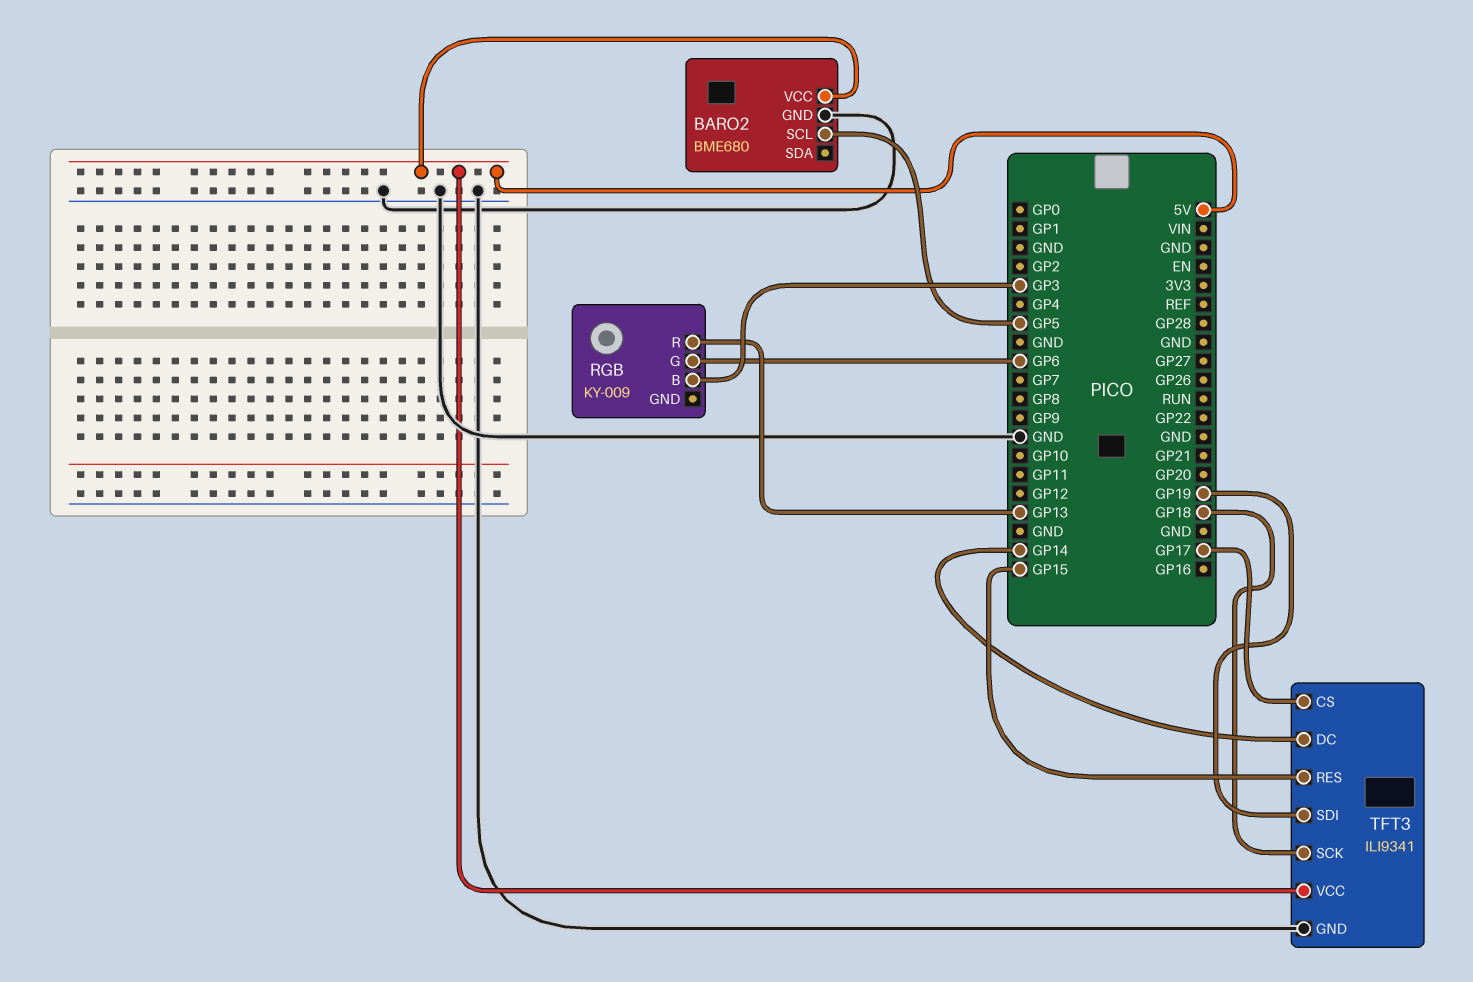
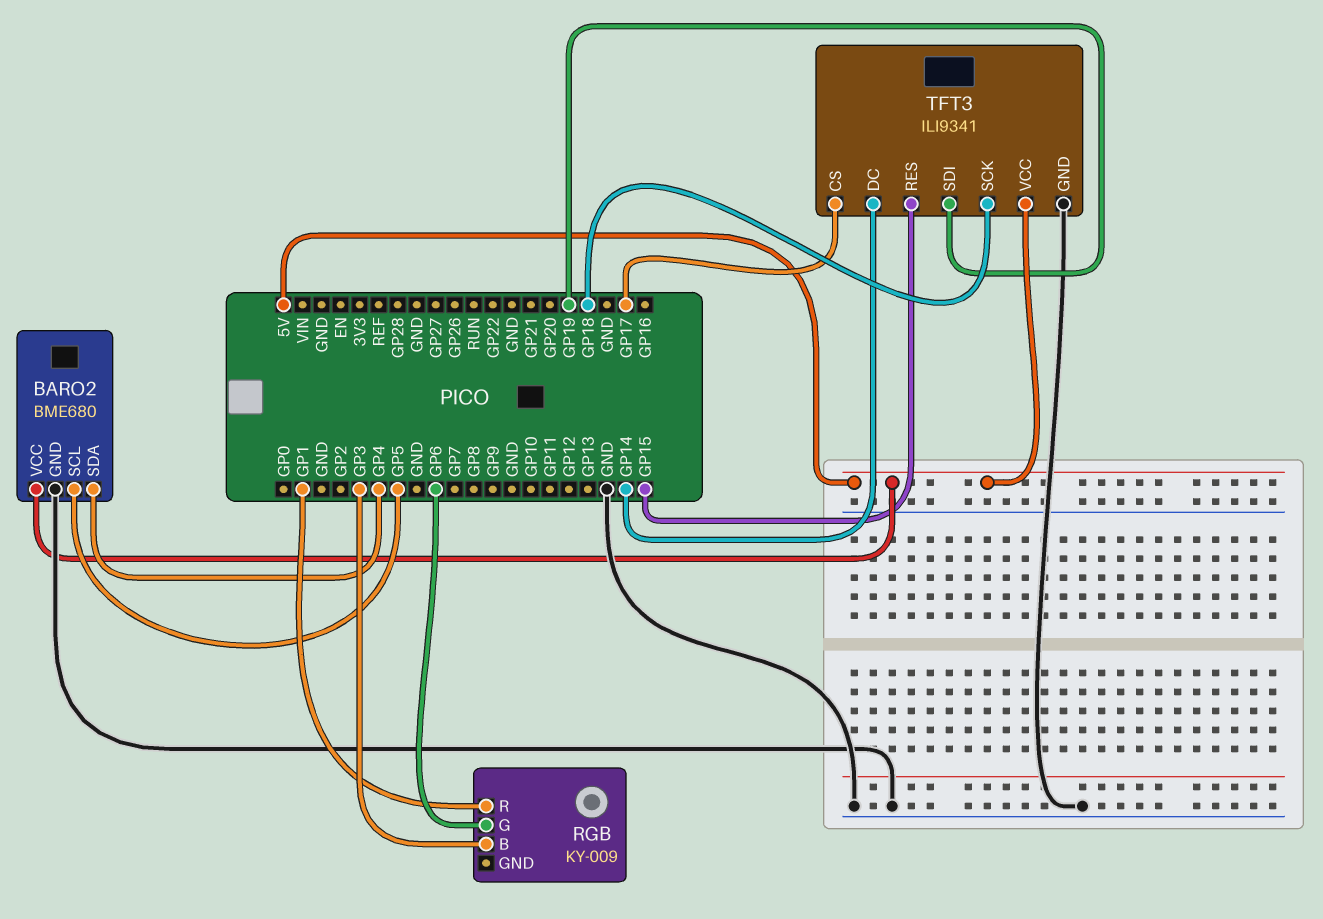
BARO2 pin SDA: none -> GP4
RGB pin R: GP13 -> GP1

